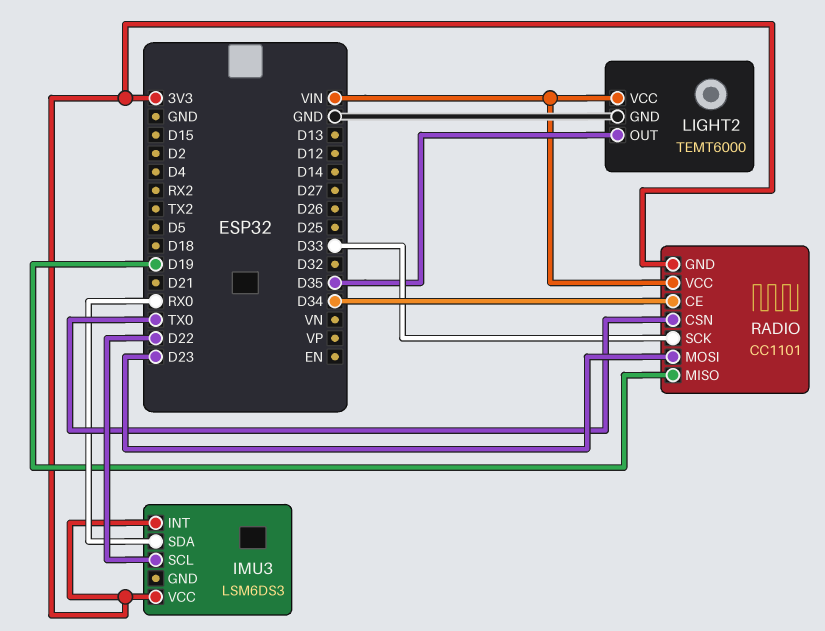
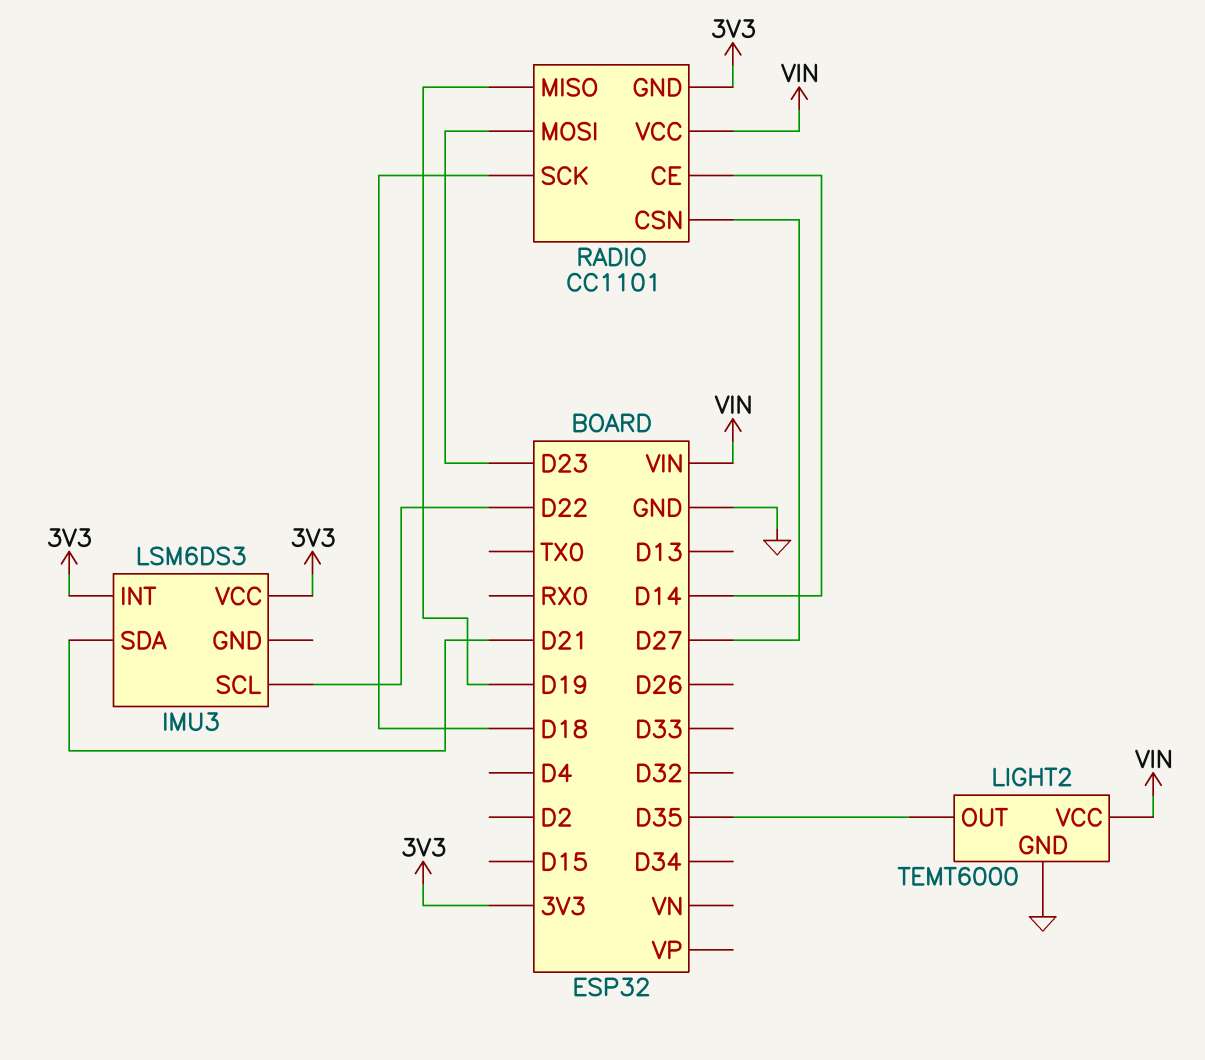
IMU3 pin SDA: RX0 -> D21
RADIO pin CE: D34 -> D14
RADIO pin CSN: TX0 -> D27
RADIO pin SCK: D33 -> D18

